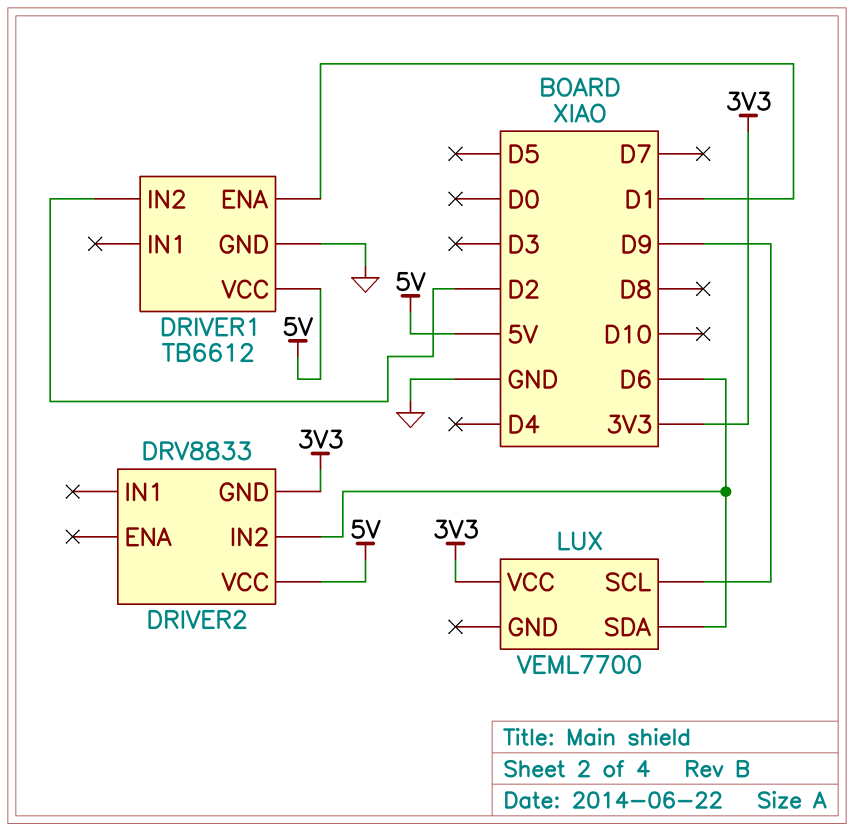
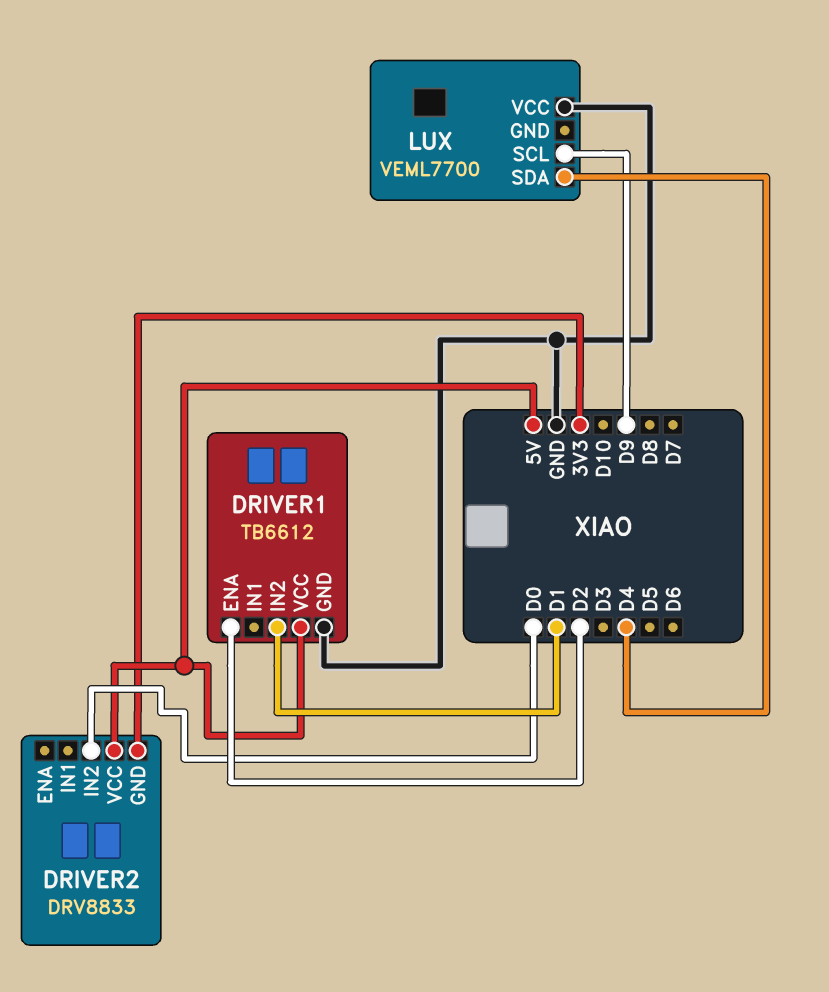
DRIVER1 pin ENA: D1 -> D2
DRIVER1 pin IN2: D2 -> D1
DRIVER2 pin IN2: D6 -> D0
LUX pin SDA: D6 -> D4
LUX pin VCC: 3V3 -> GND

